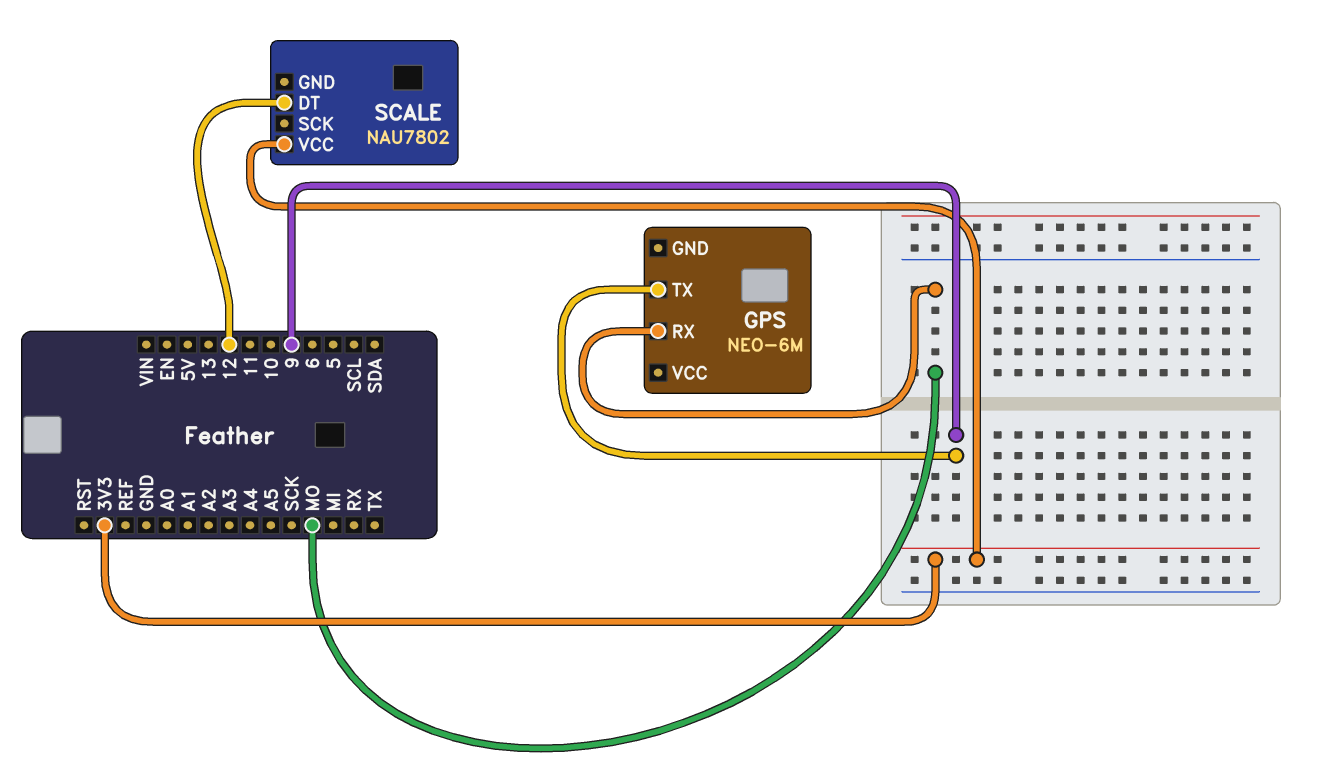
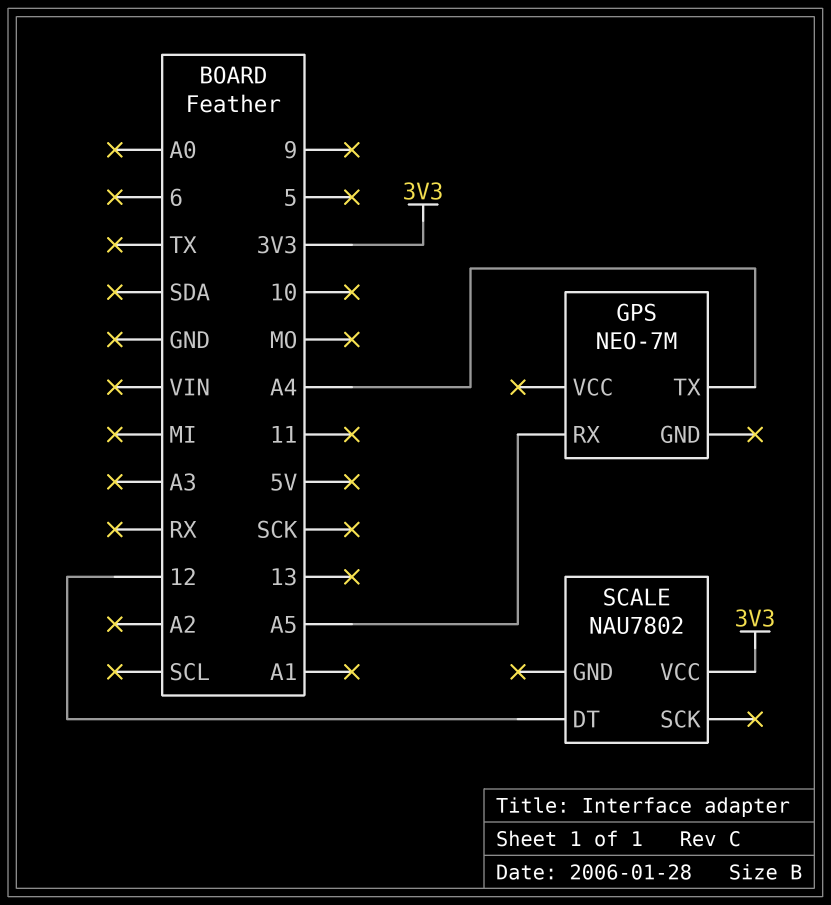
GPS: NEO-6M -> NEO-7M
GPS pin RX: MO -> A5
GPS pin TX: 9 -> A4

